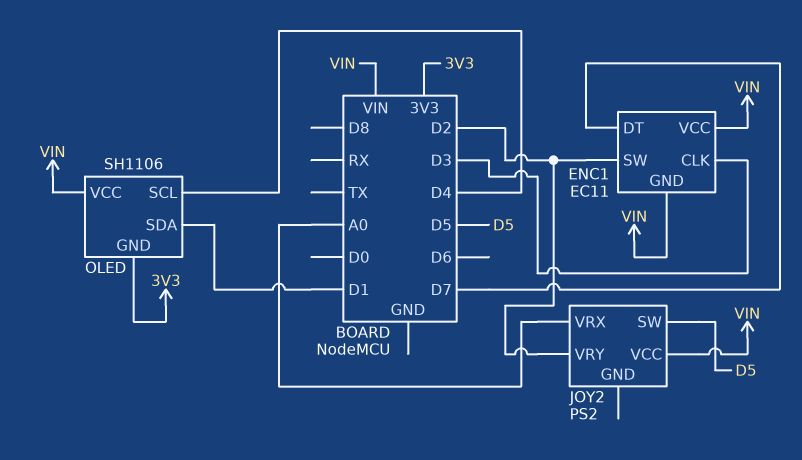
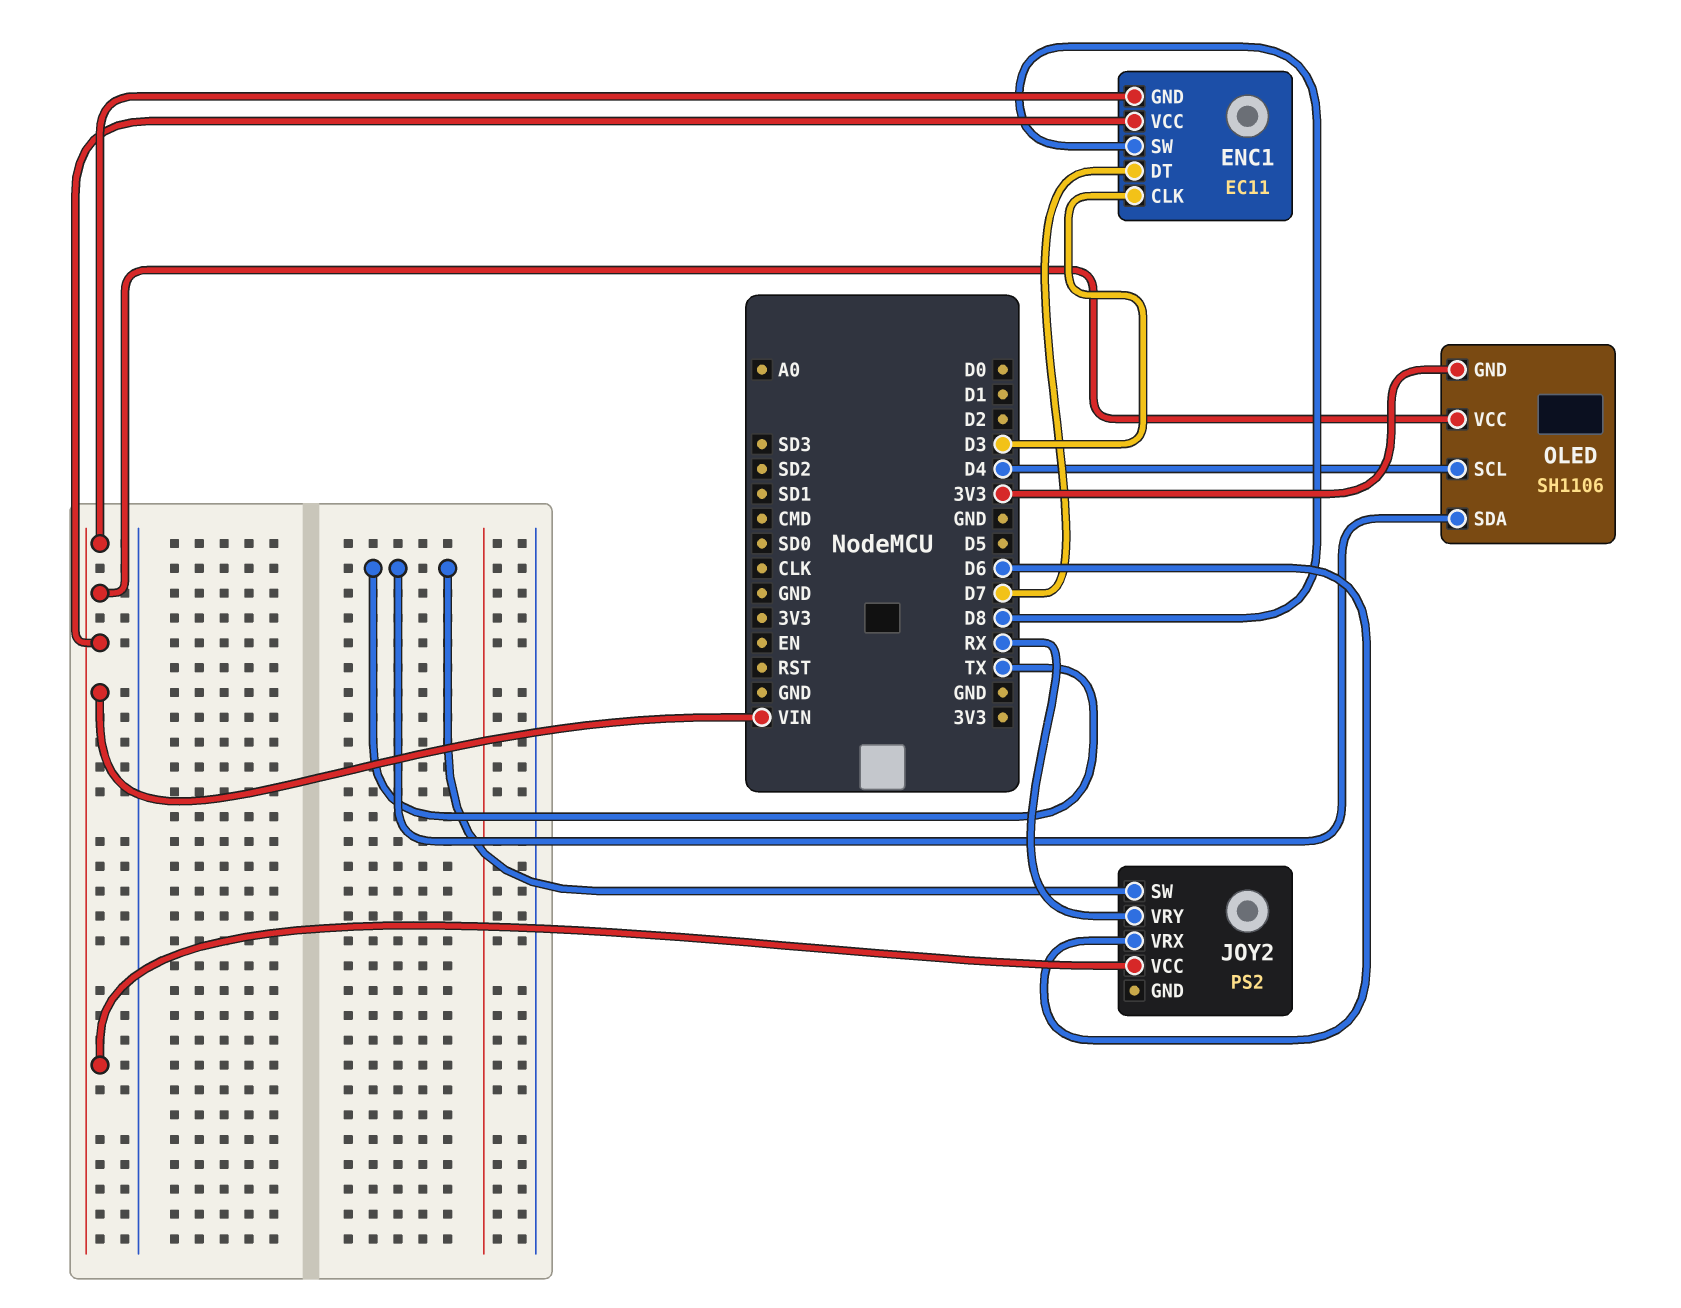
ENC1 pin SW: D2 -> D8
JOY2 pin SW: D5 -> TX
JOY2 pin VRX: A0 -> D6
JOY2 pin VRY: D2 -> RX
OLED pin SDA: D1 -> TX

